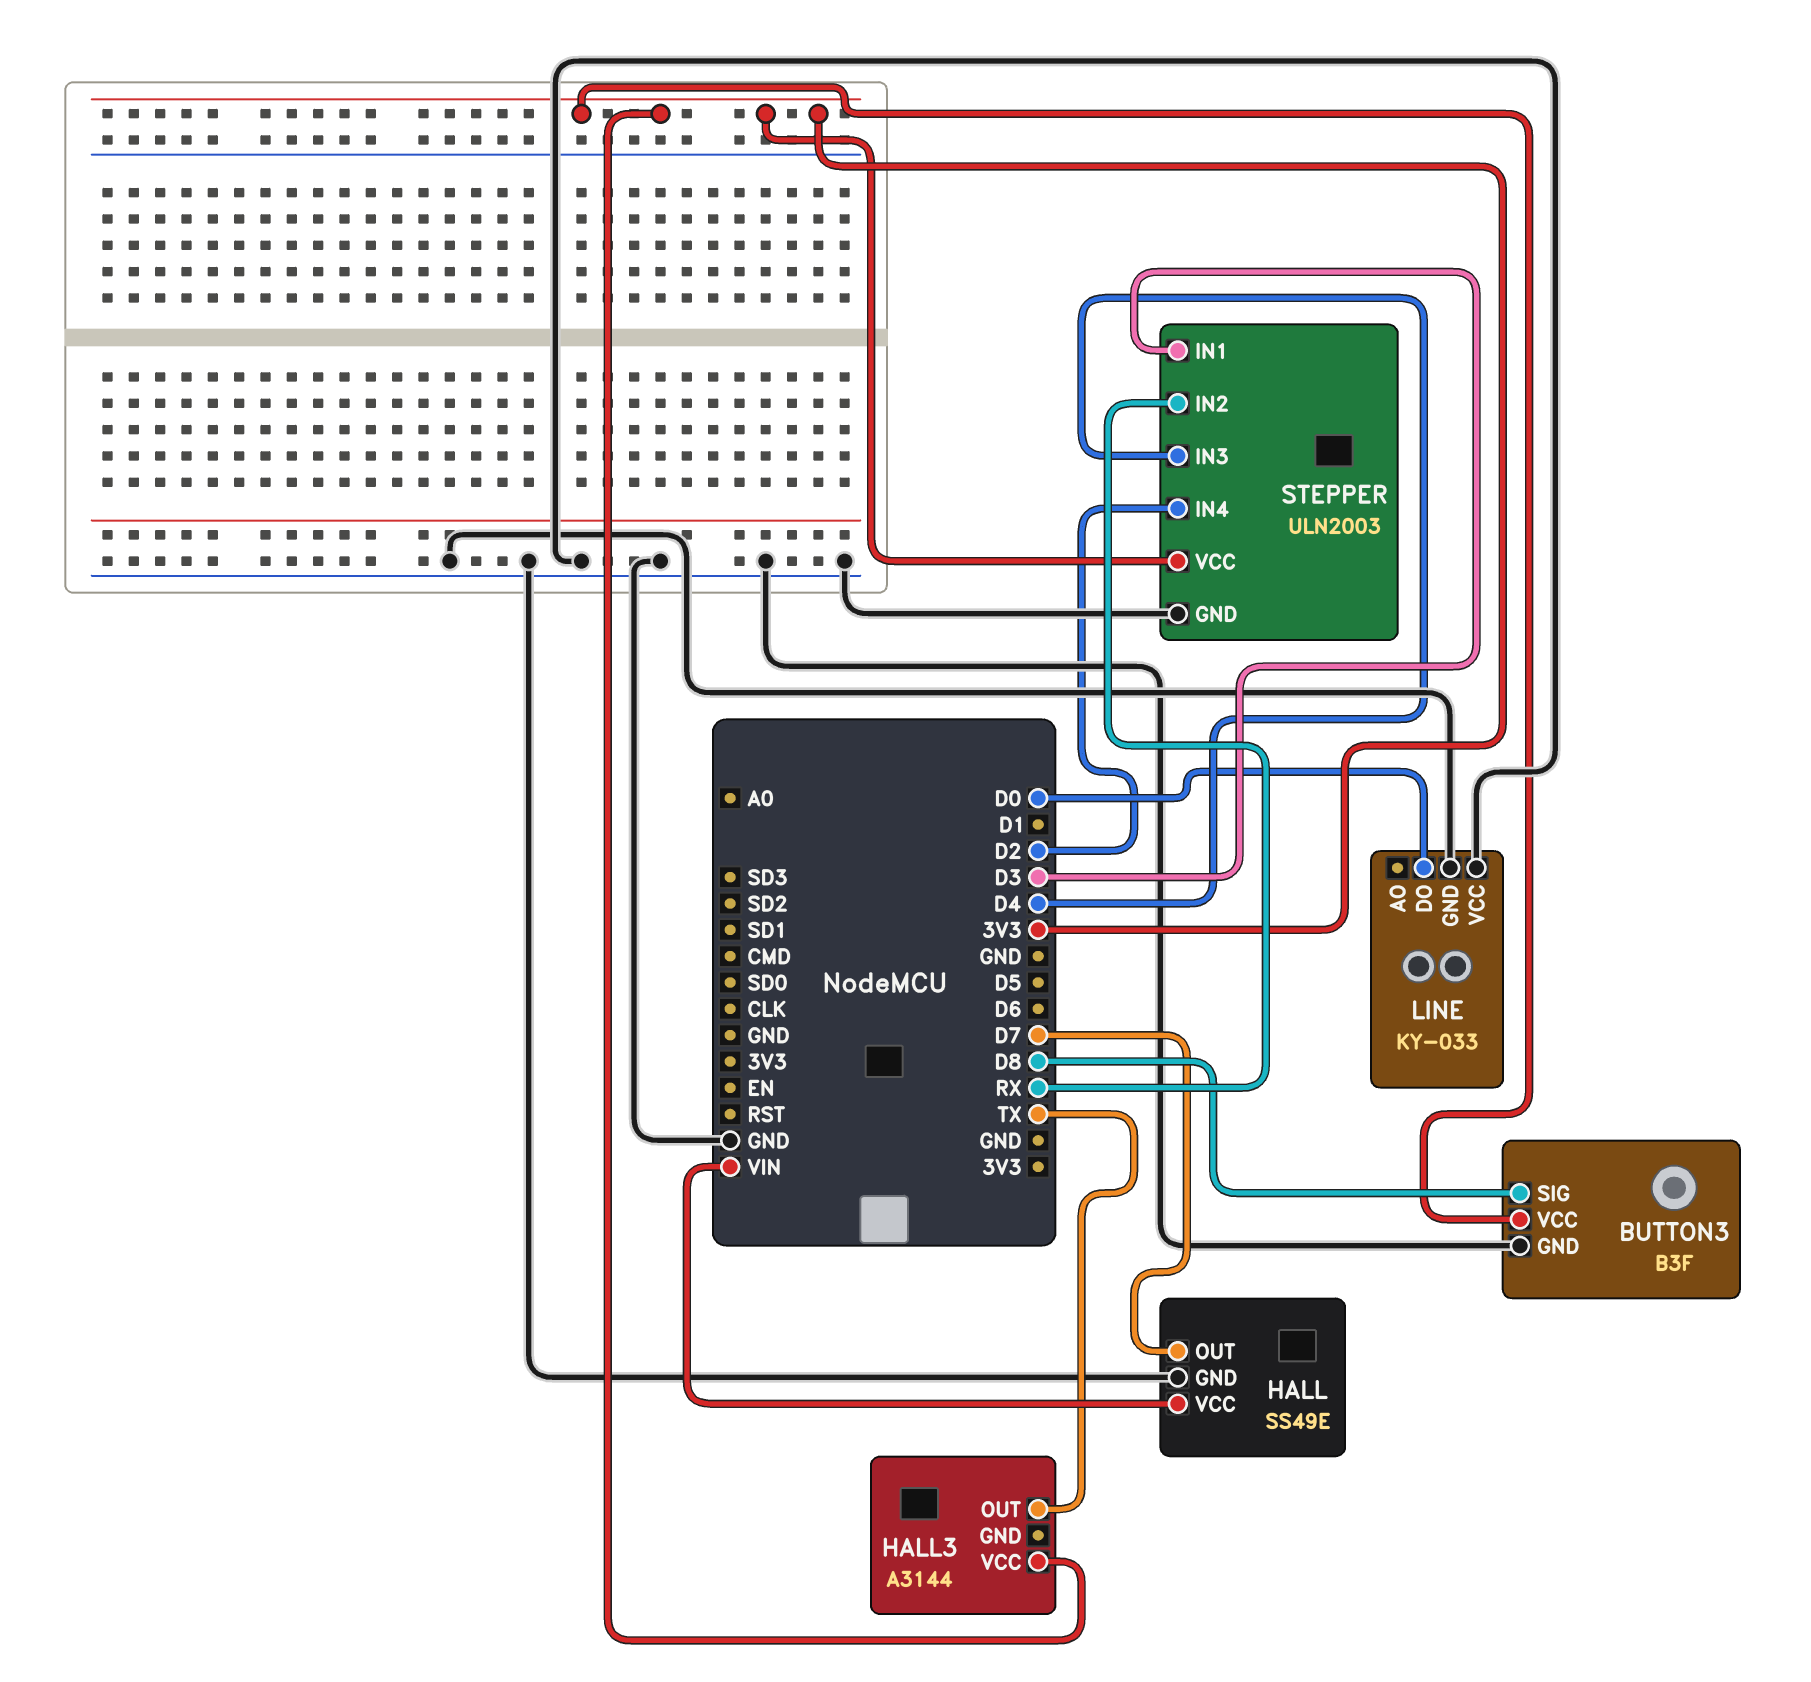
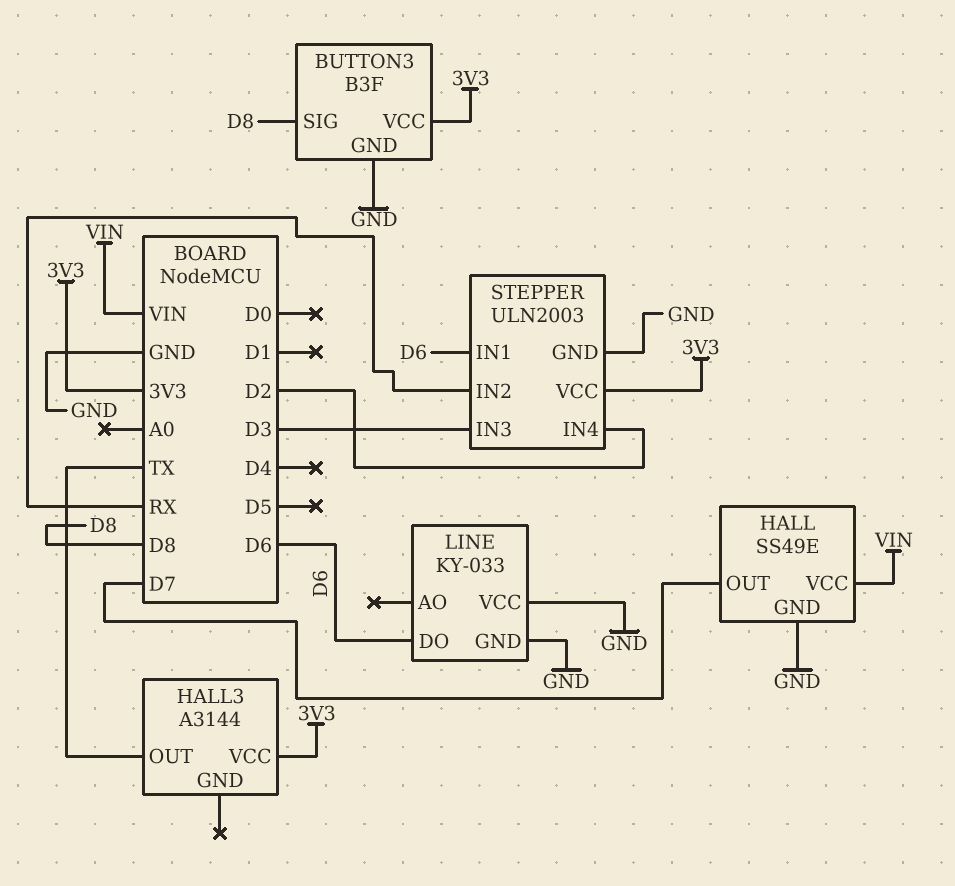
LINE pin DO: D0 -> D6
STEPPER pin IN1: D3 -> D6
STEPPER pin IN3: D4 -> D3

